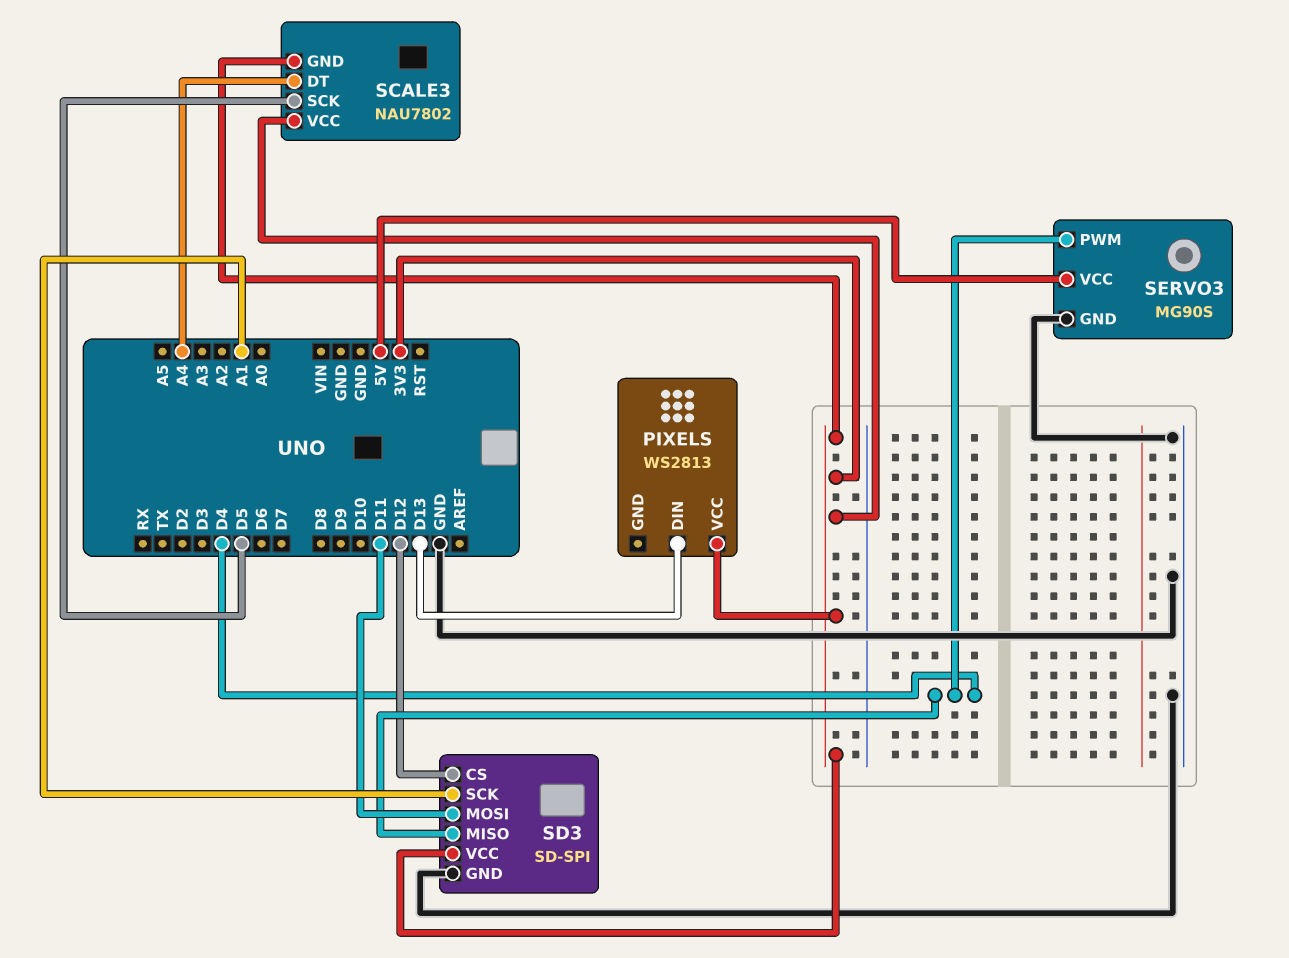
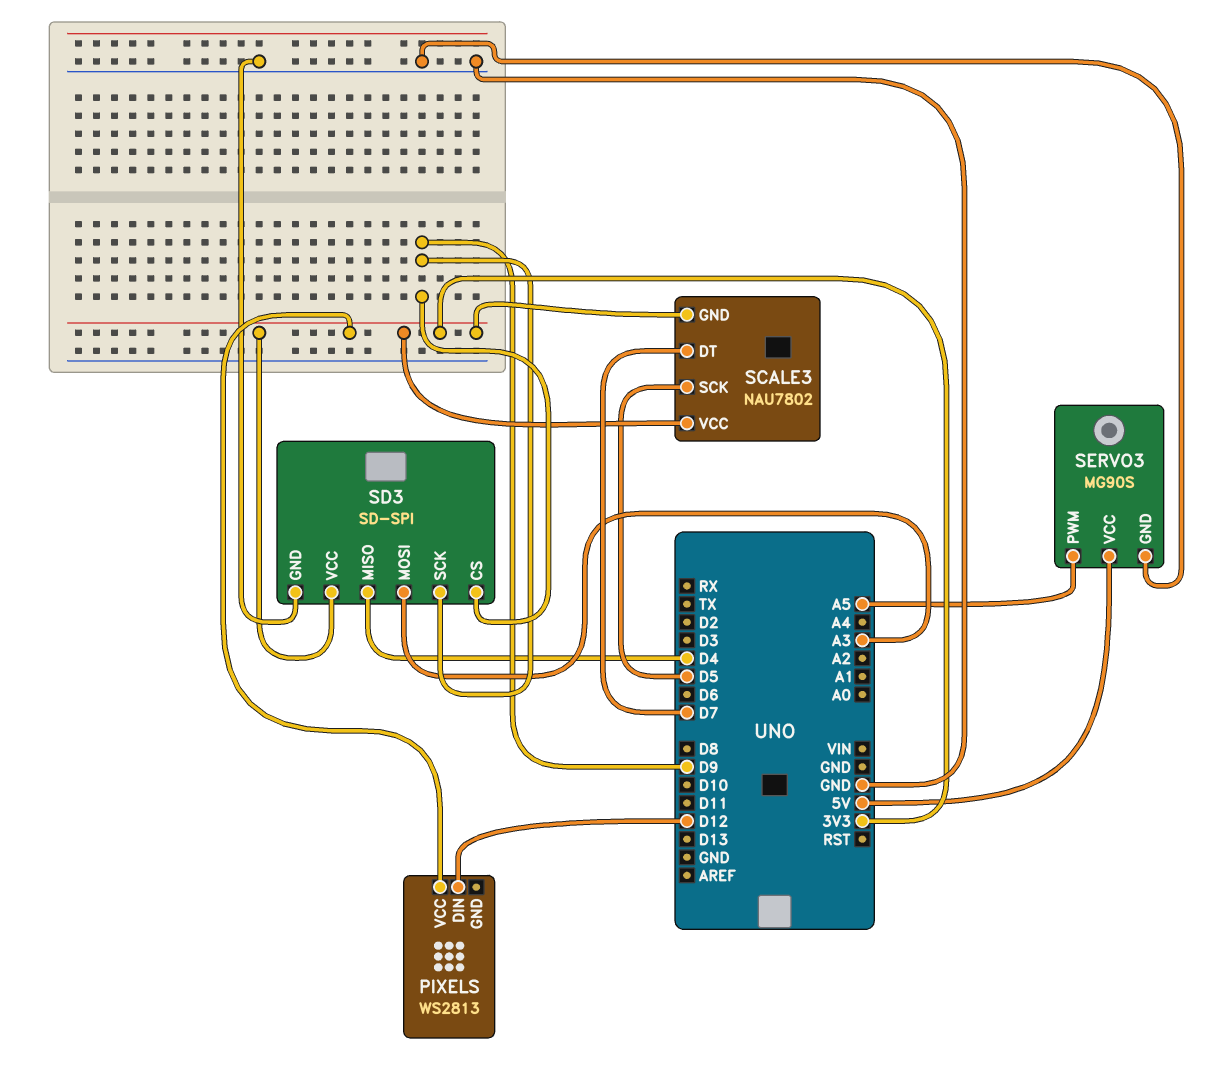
PIXELS pin DIN: D13 -> D12
SCALE3 pin DT: A4 -> D7
SD3 pin CS: D12 -> D9
SD3 pin MOSI: D11 -> A3
SD3 pin SCK: A1 -> D9
SERVO3 pin PWM: D4 -> A5

